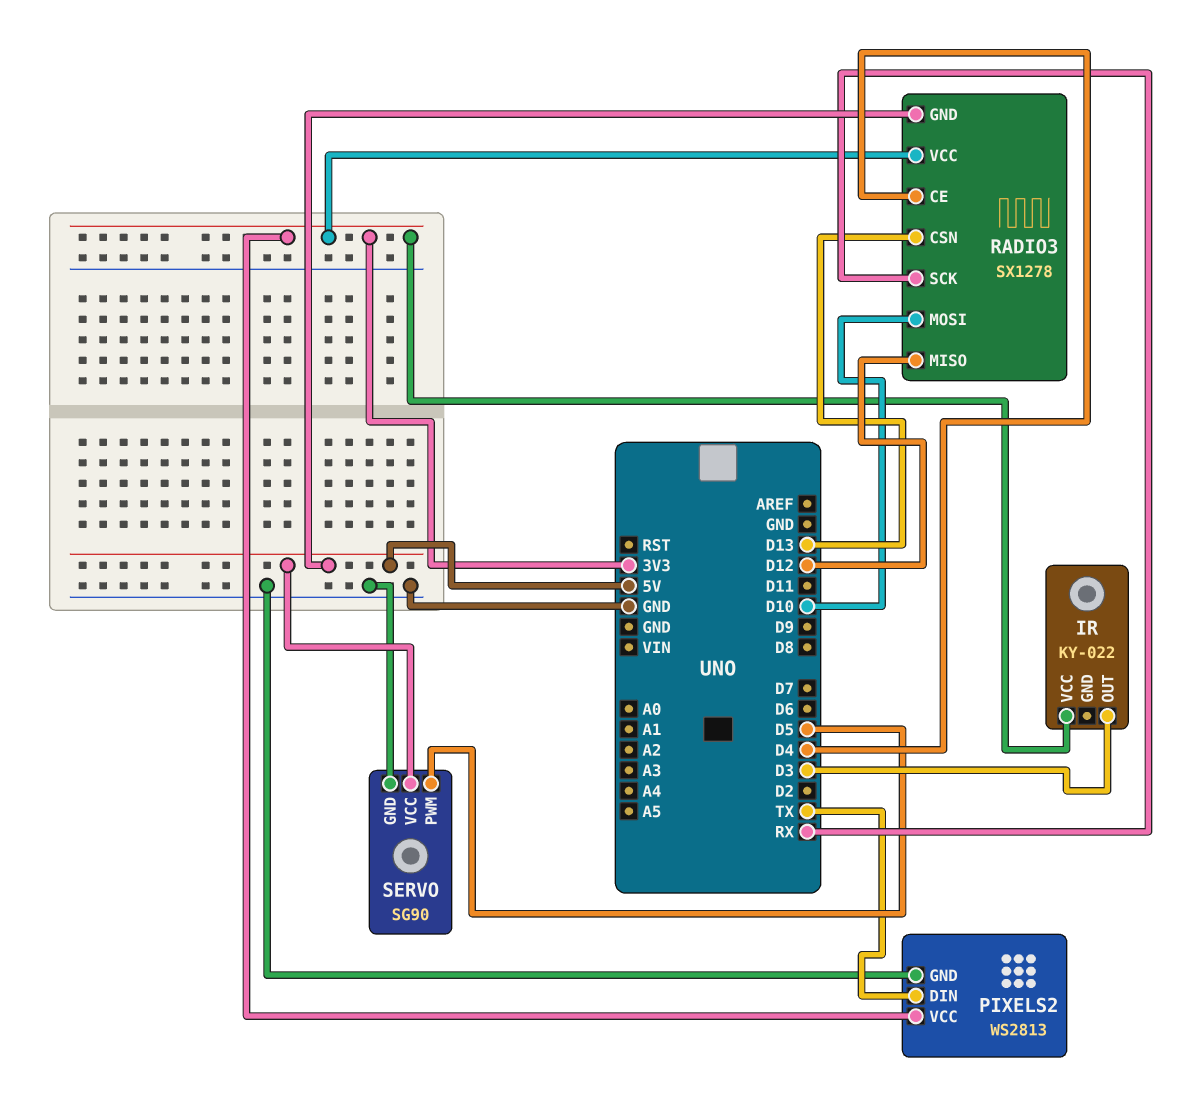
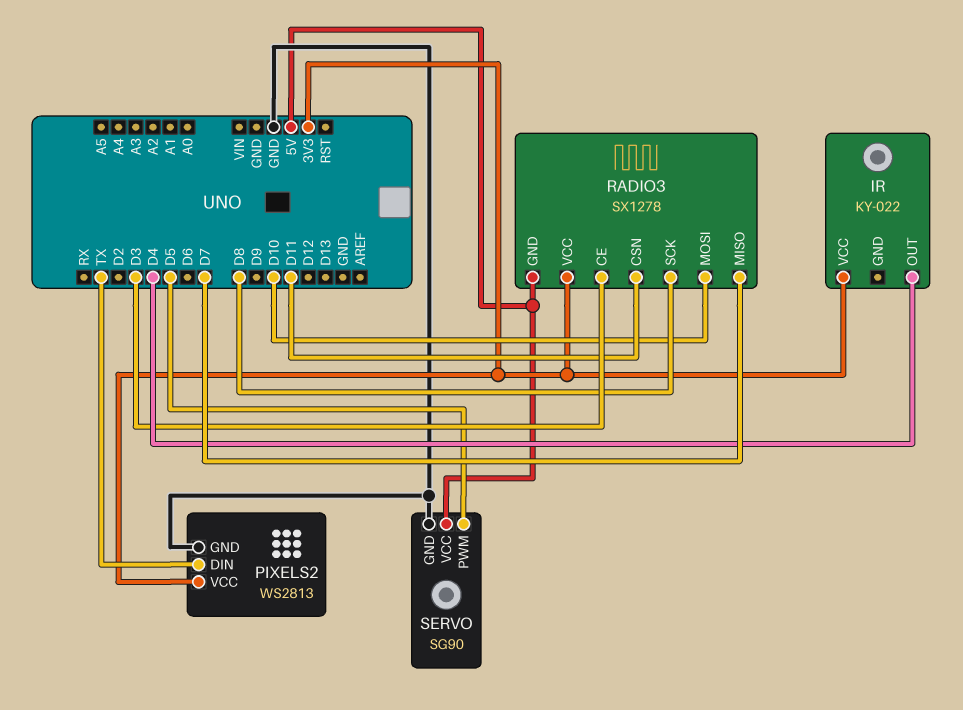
IR pin OUT: D3 -> D4
RADIO3 pin CE: D4 -> D3
RADIO3 pin CSN: D13 -> D11
RADIO3 pin MISO: D12 -> D7
RADIO3 pin SCK: RX -> D8

